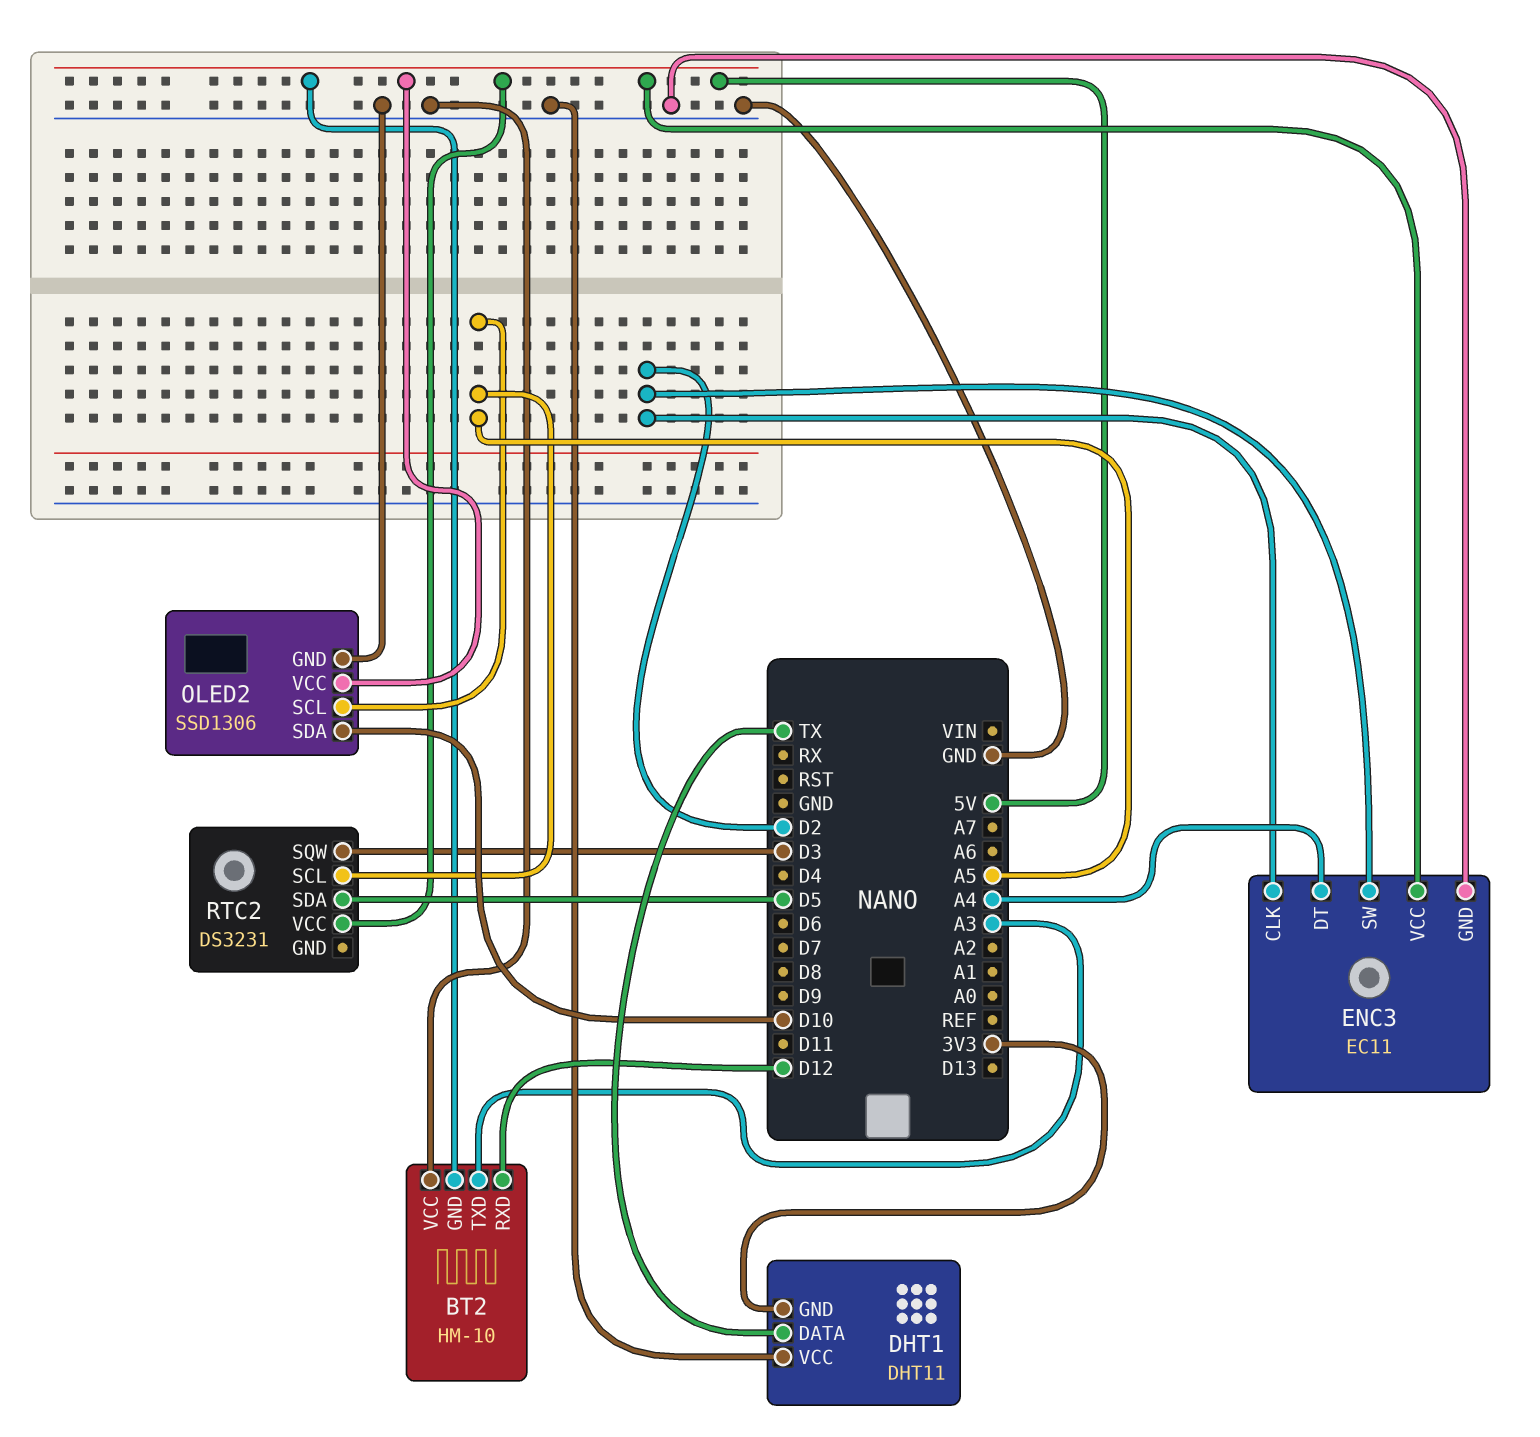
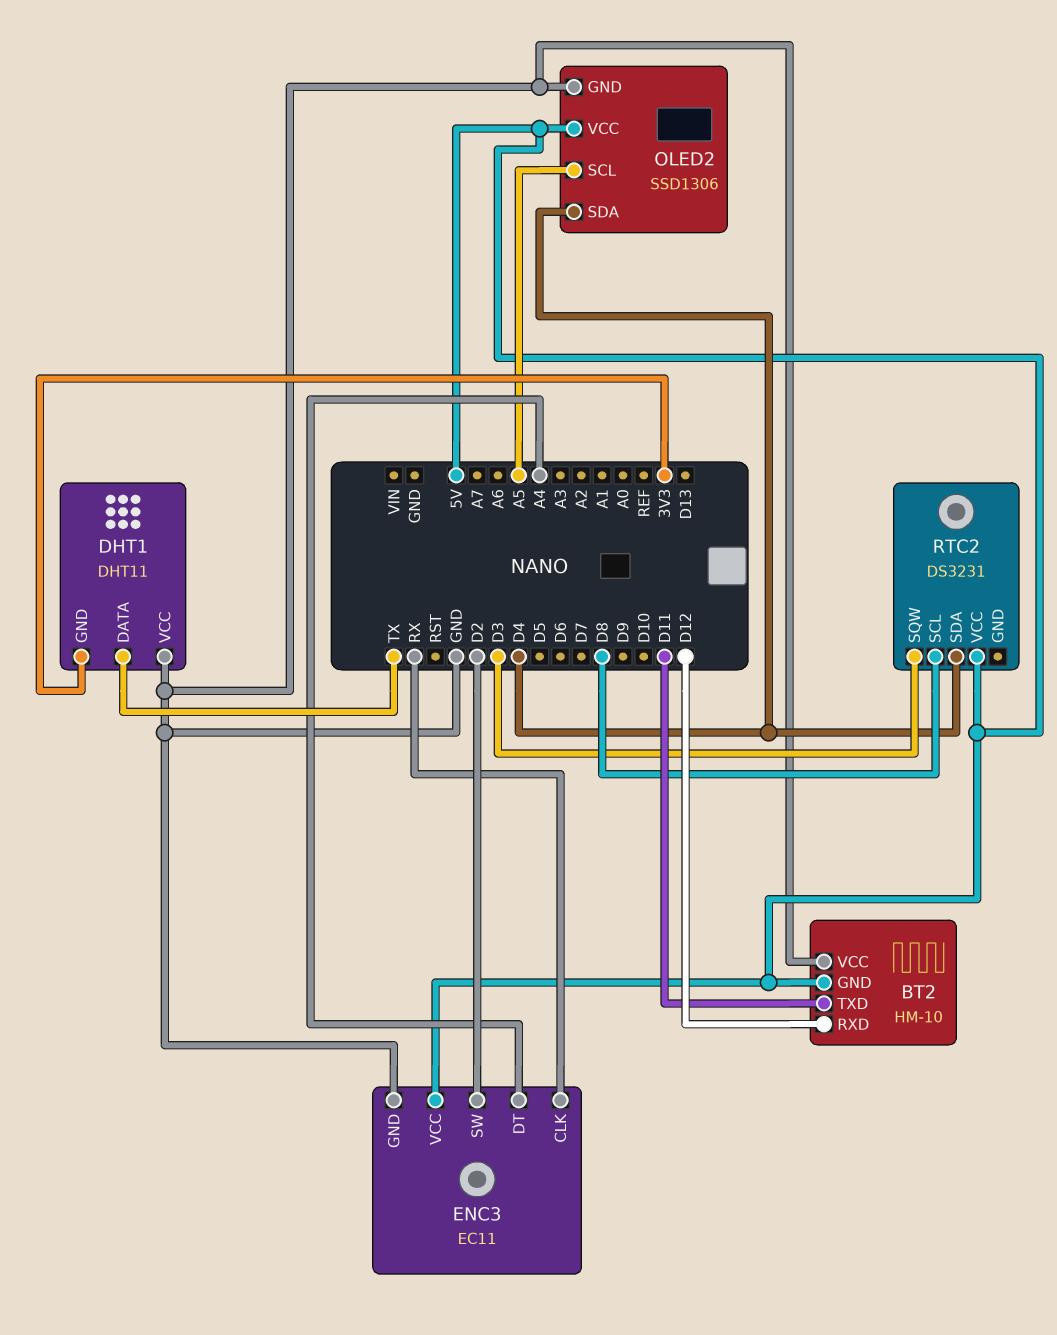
BT2 pin TXD: A3 -> D11
ENC3 pin CLK: D2 -> RX
OLED2 pin SDA: D10 -> D4
RTC2 pin SCL: A5 -> D8
RTC2 pin SDA: D5 -> D4

